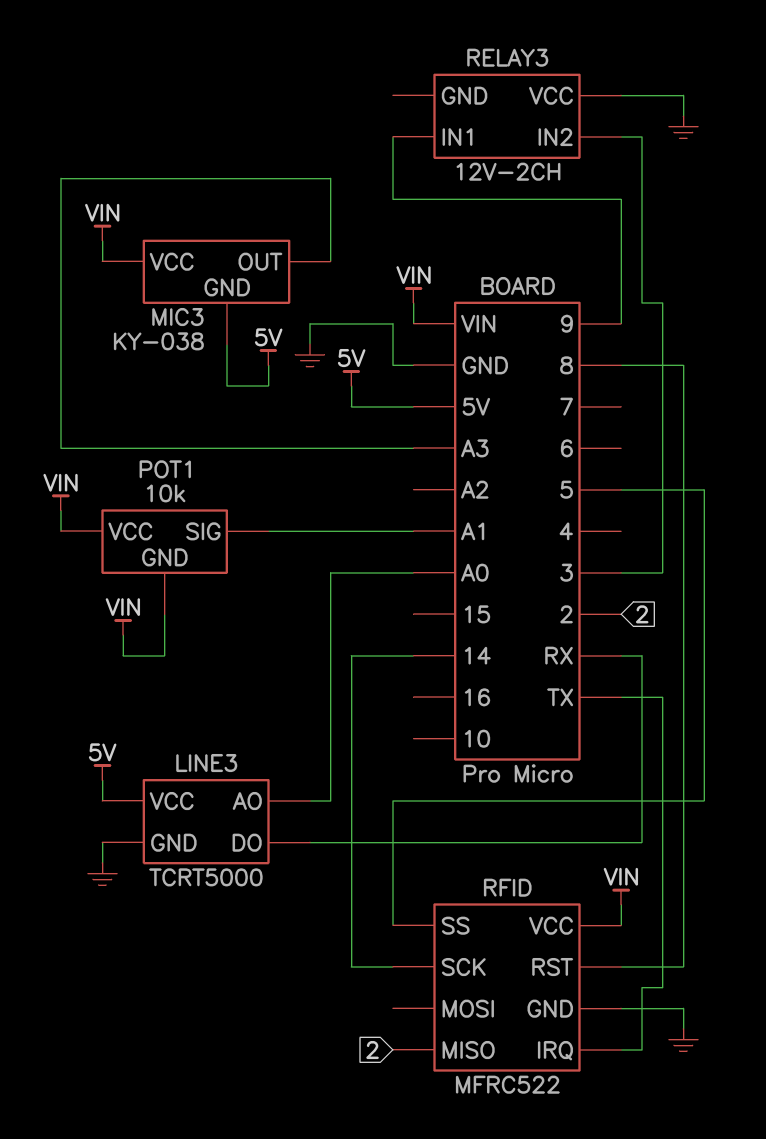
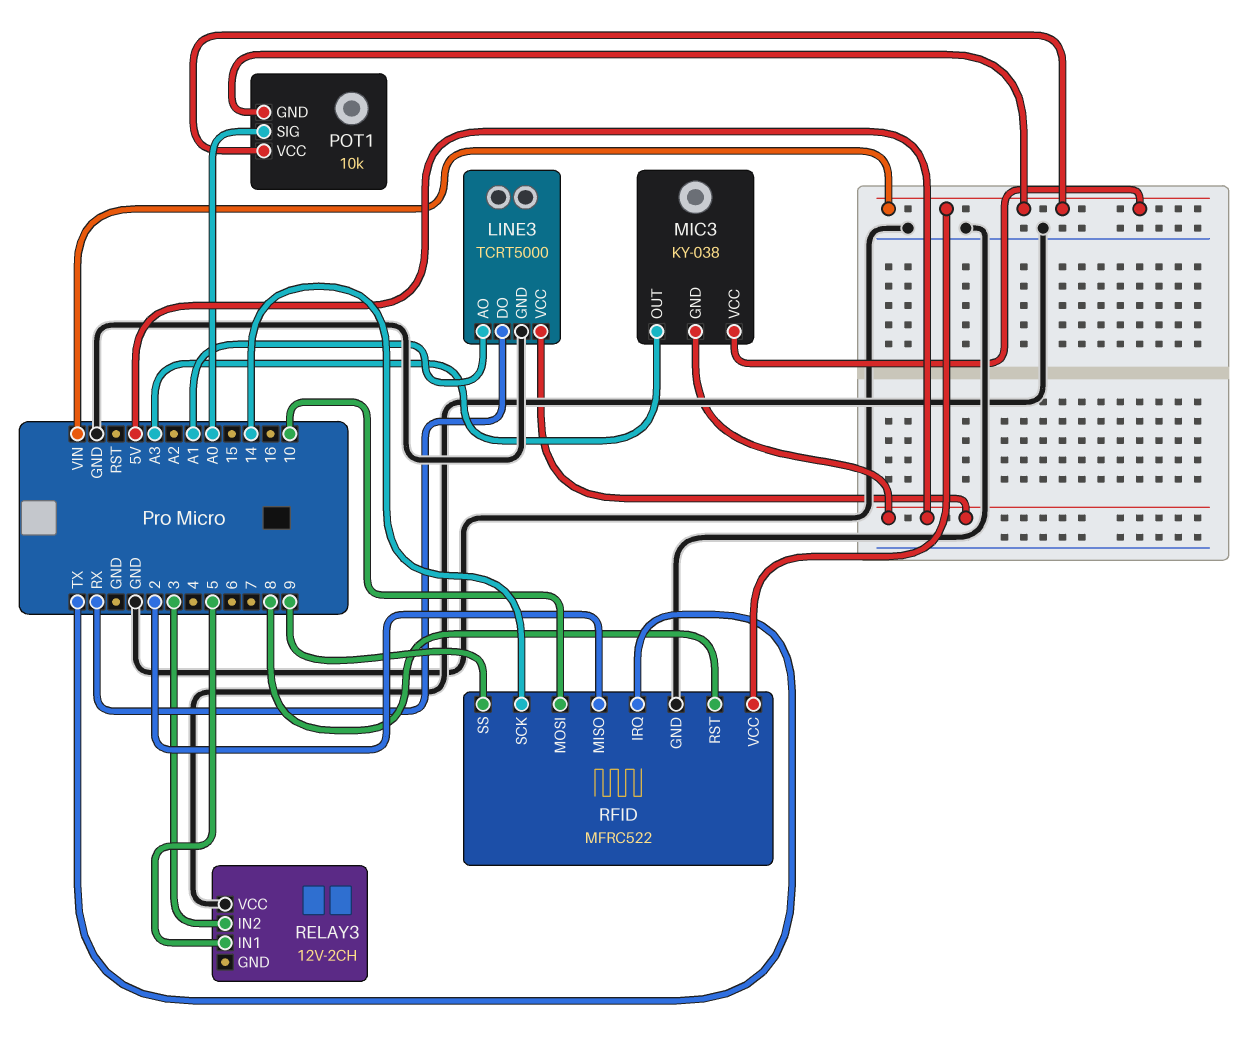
LINE3 pin AO: A0 -> A1
POT1 pin SIG: A1 -> A0
RELAY3 pin IN1: 9 -> 5
RFID pin MOSI: none -> 10
RFID pin SS: 5 -> 9

